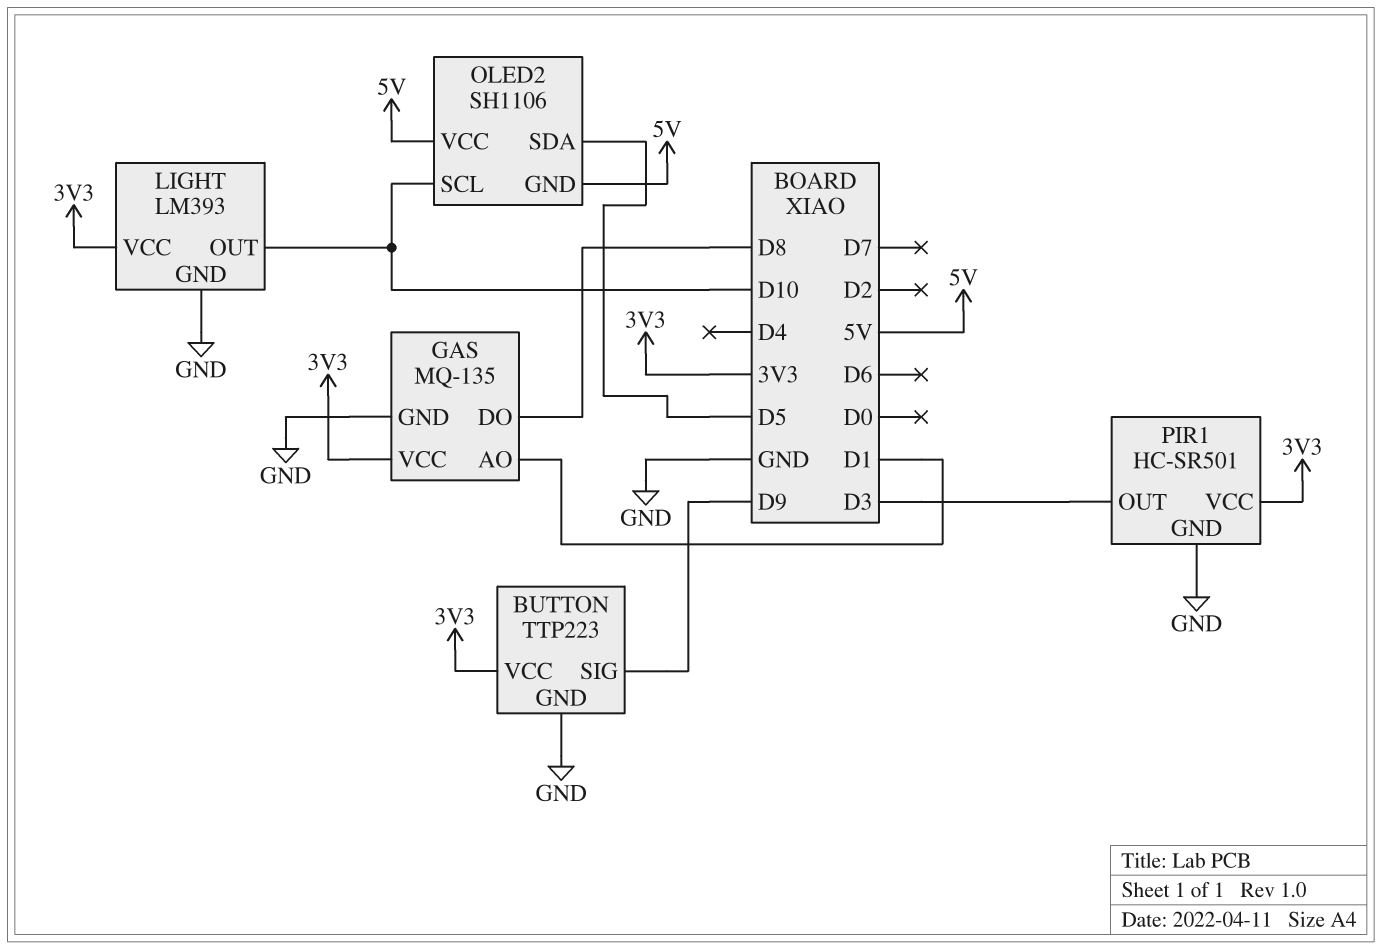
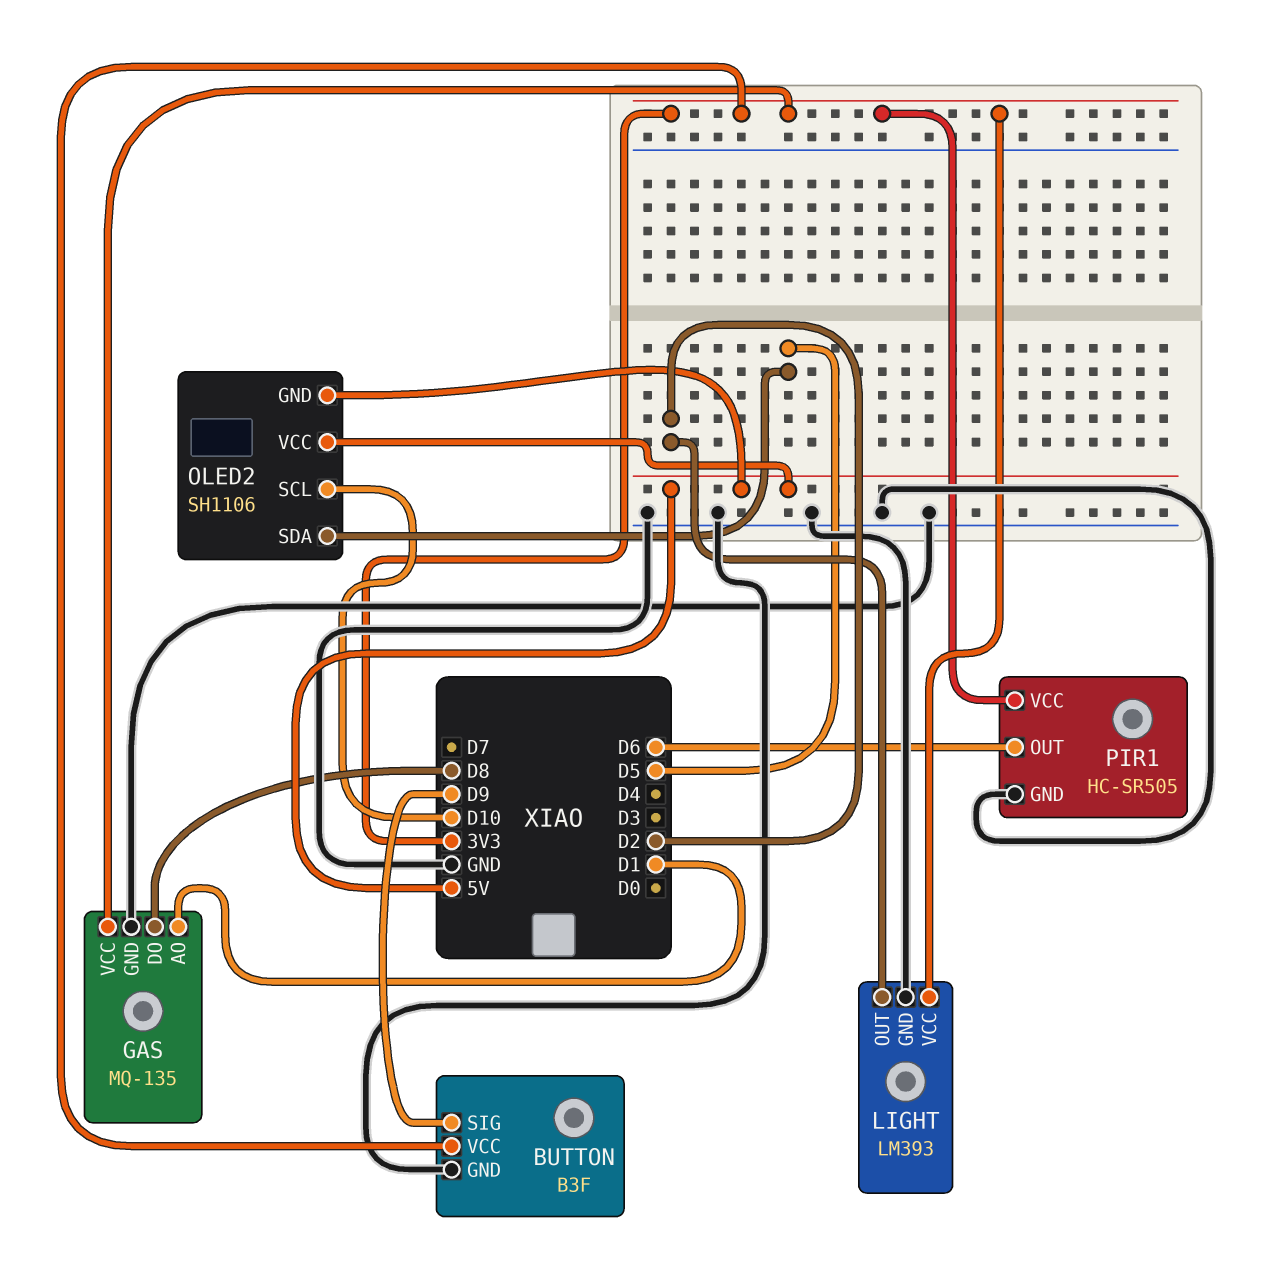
BUTTON: TTP223 -> B3F
LIGHT pin OUT: D10 -> D2
PIR1: HC-SR501 -> HC-SR505
PIR1 pin OUT: D3 -> D6

